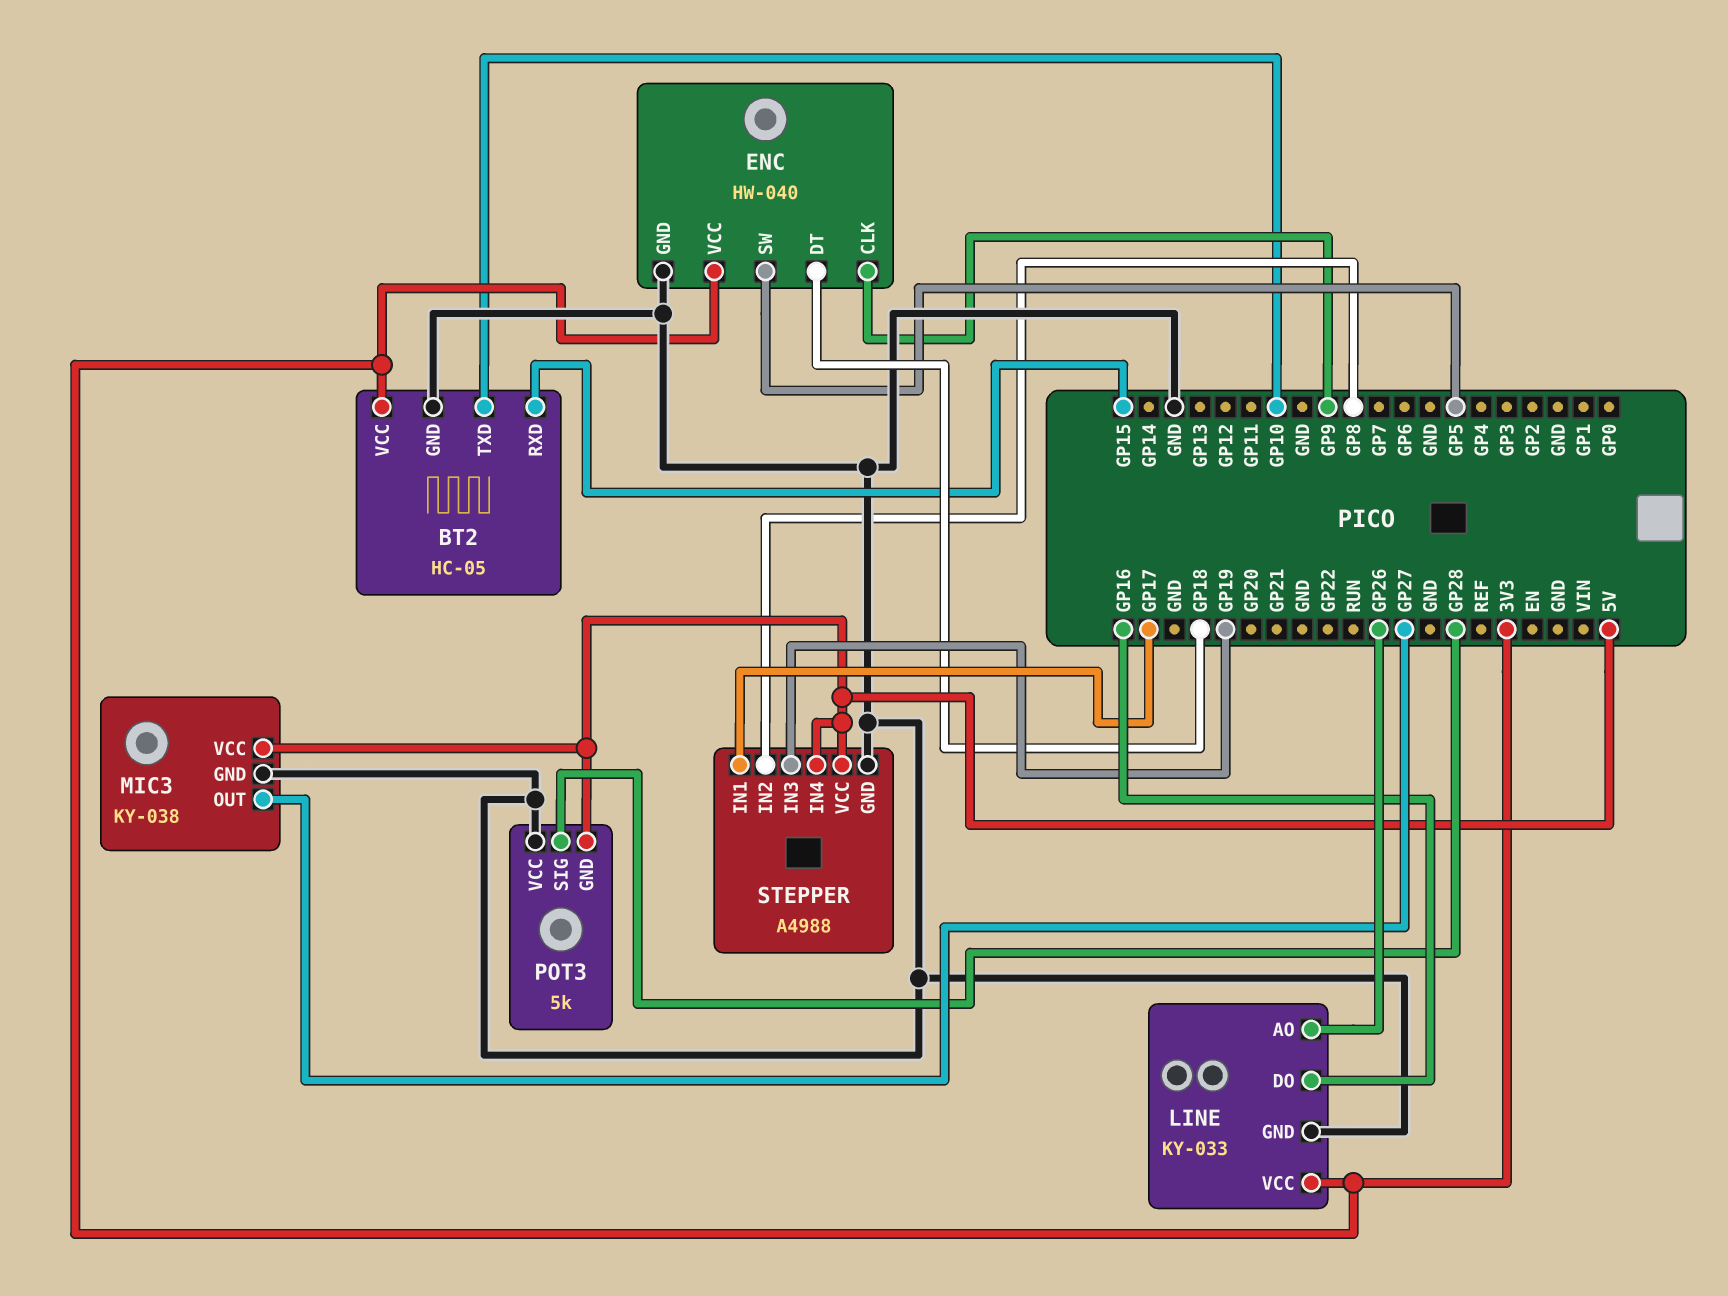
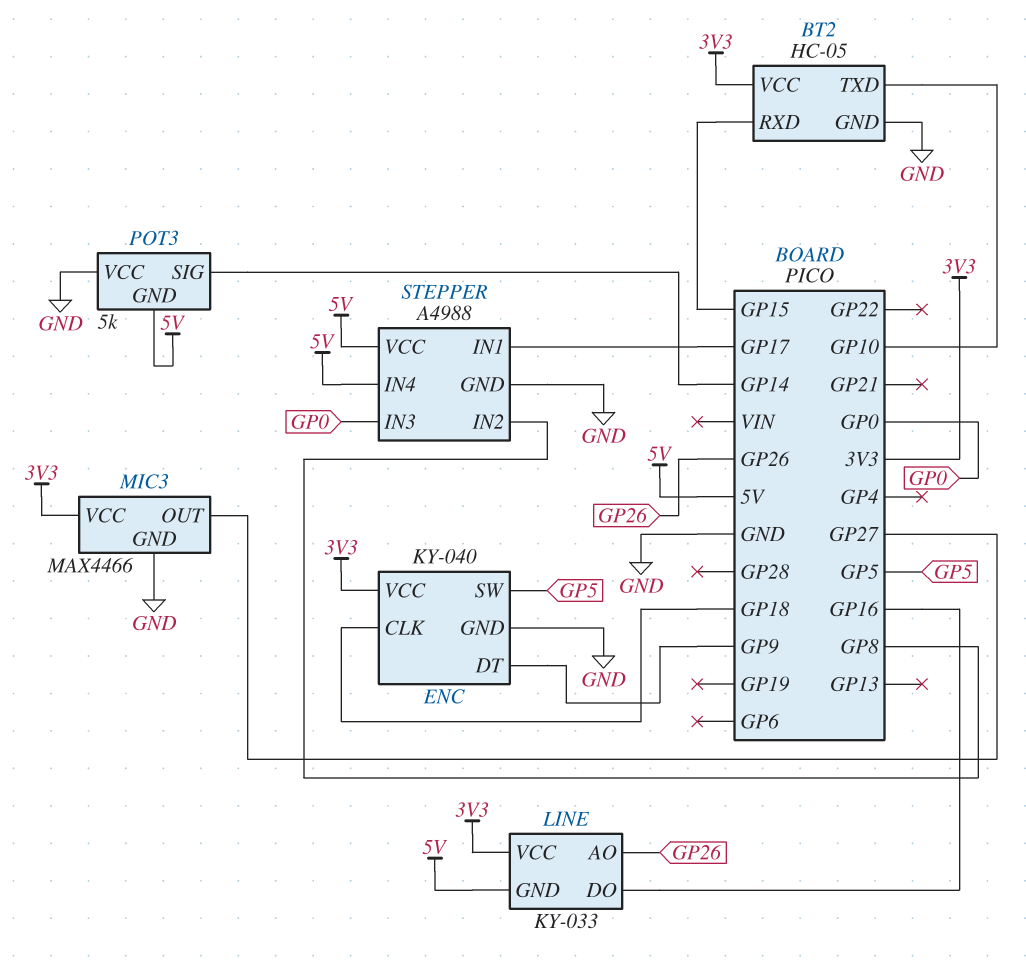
ENC: HW-040 -> KY-040
ENC pin CLK: GP9 -> GP18
ENC pin DT: GP18 -> GP9
LINE pin GND: GND -> 5V
MIC3: KY-038 -> MAX4466
MIC3 pin VCC: 5V -> 3V3
POT3 pin SIG: GP28 -> GP14
STEPPER pin IN3: GP19 -> GP0

